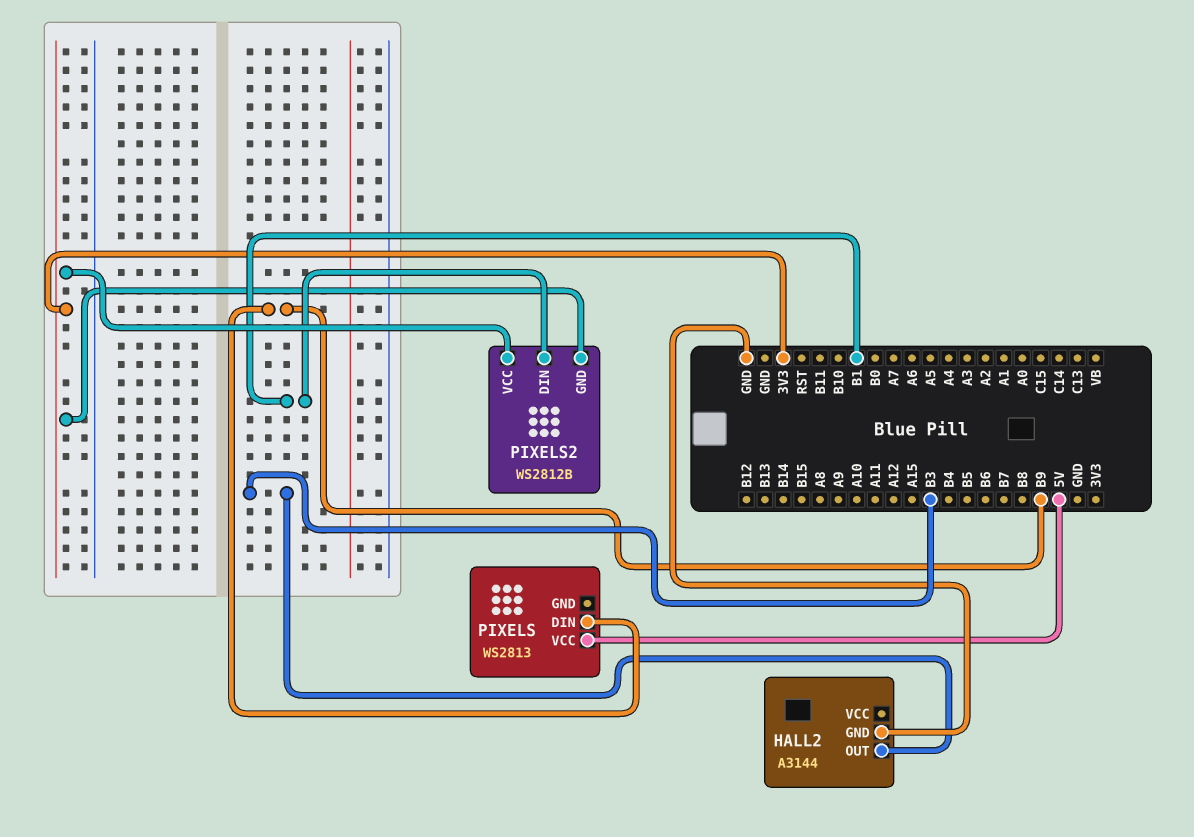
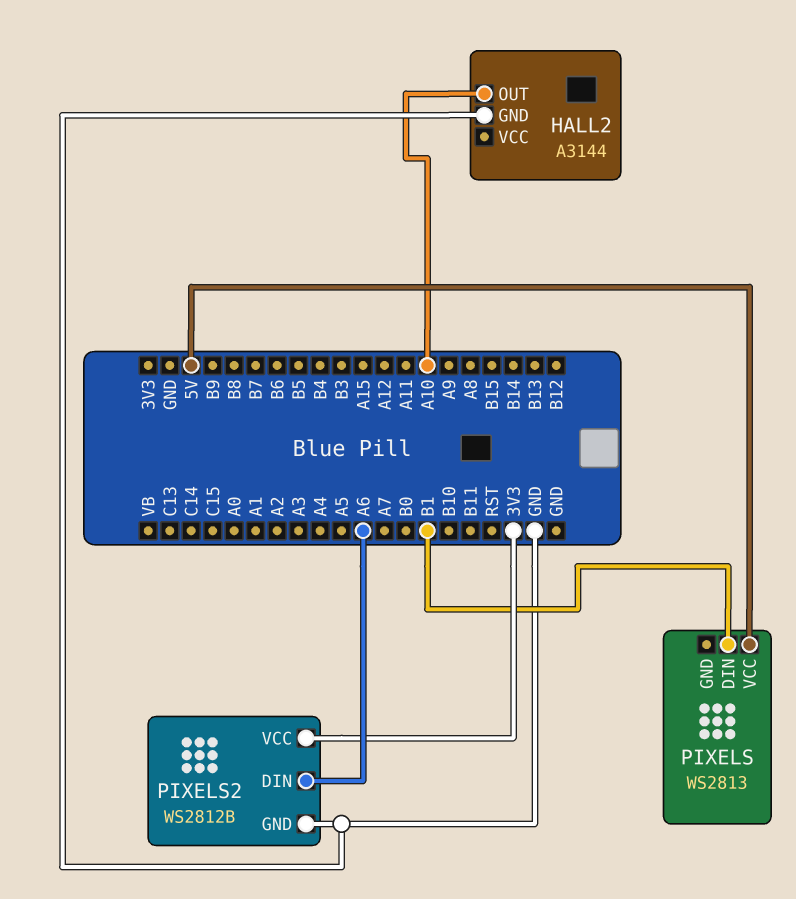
HALL2 pin OUT: B3 -> A10
PIXELS pin DIN: B9 -> B1
PIXELS2 pin DIN: B1 -> A6
PIXELS2 pin GND: 3V3 -> GND

